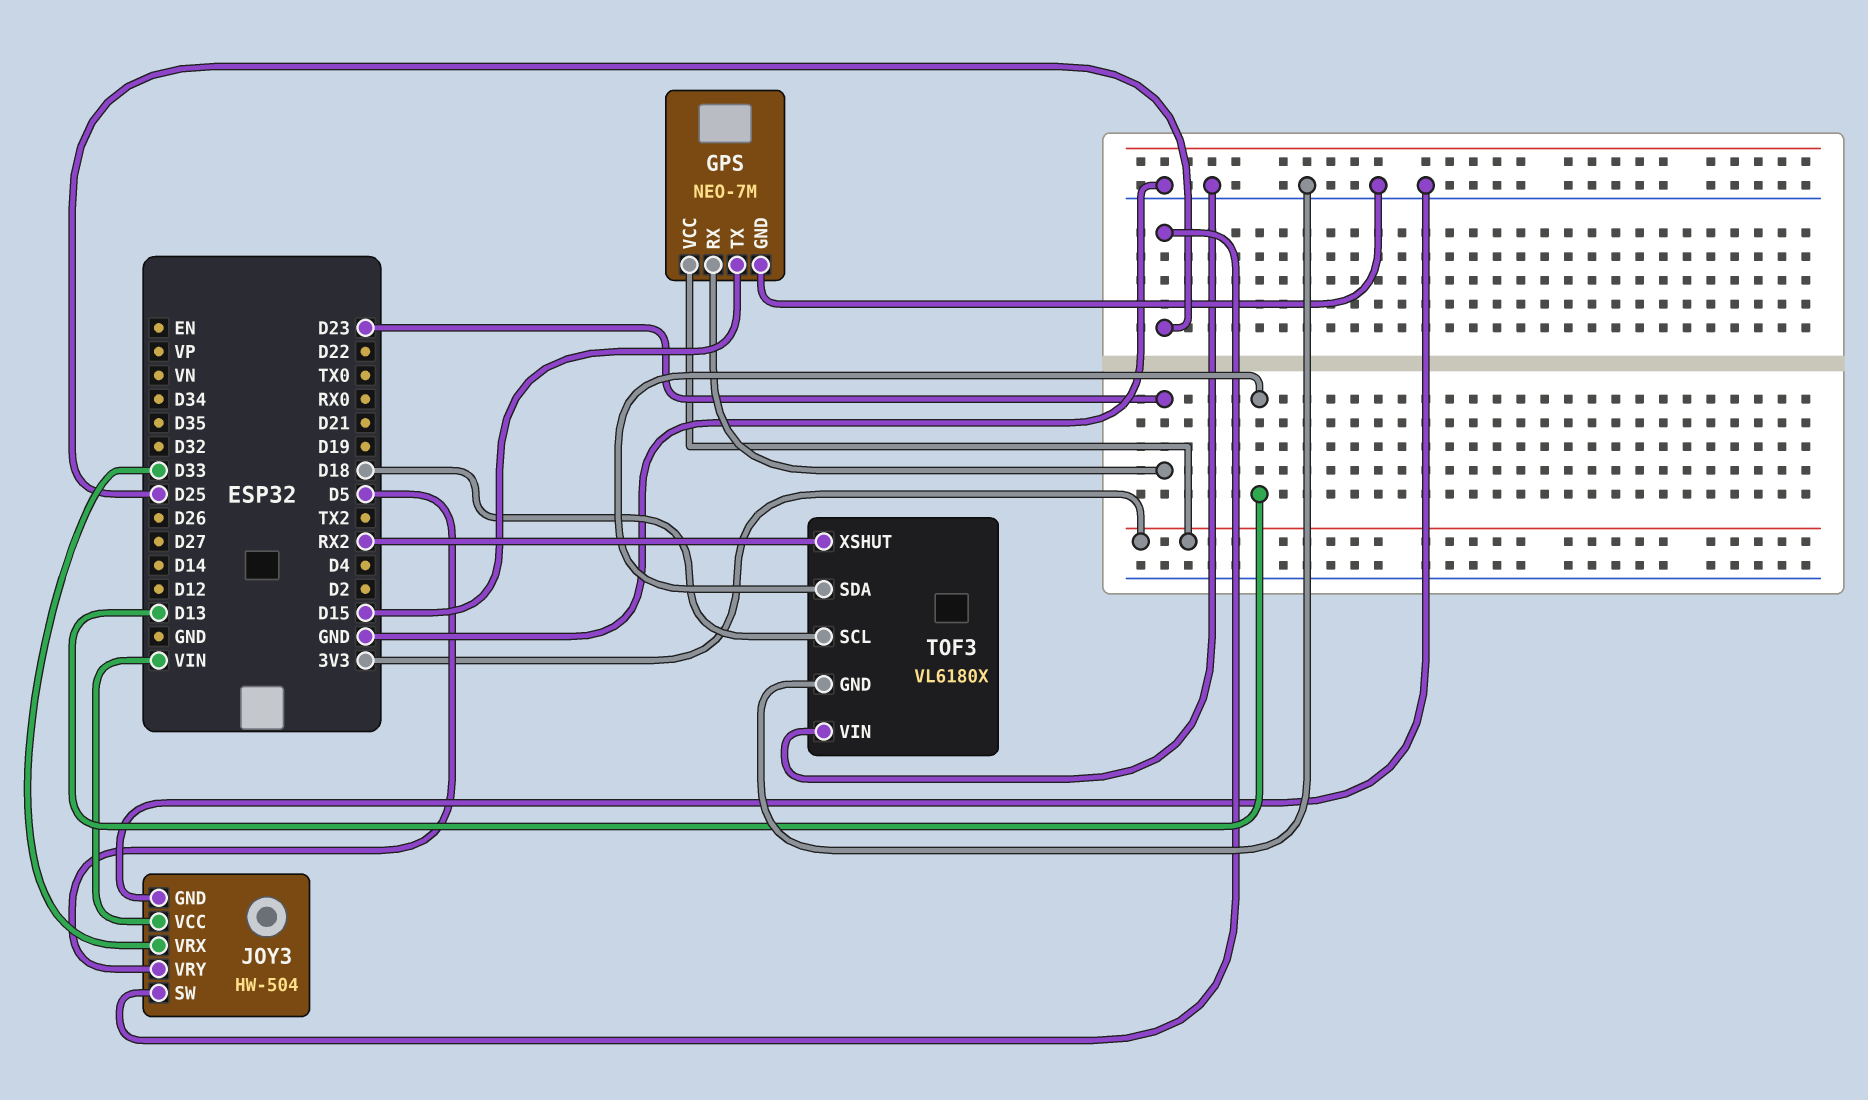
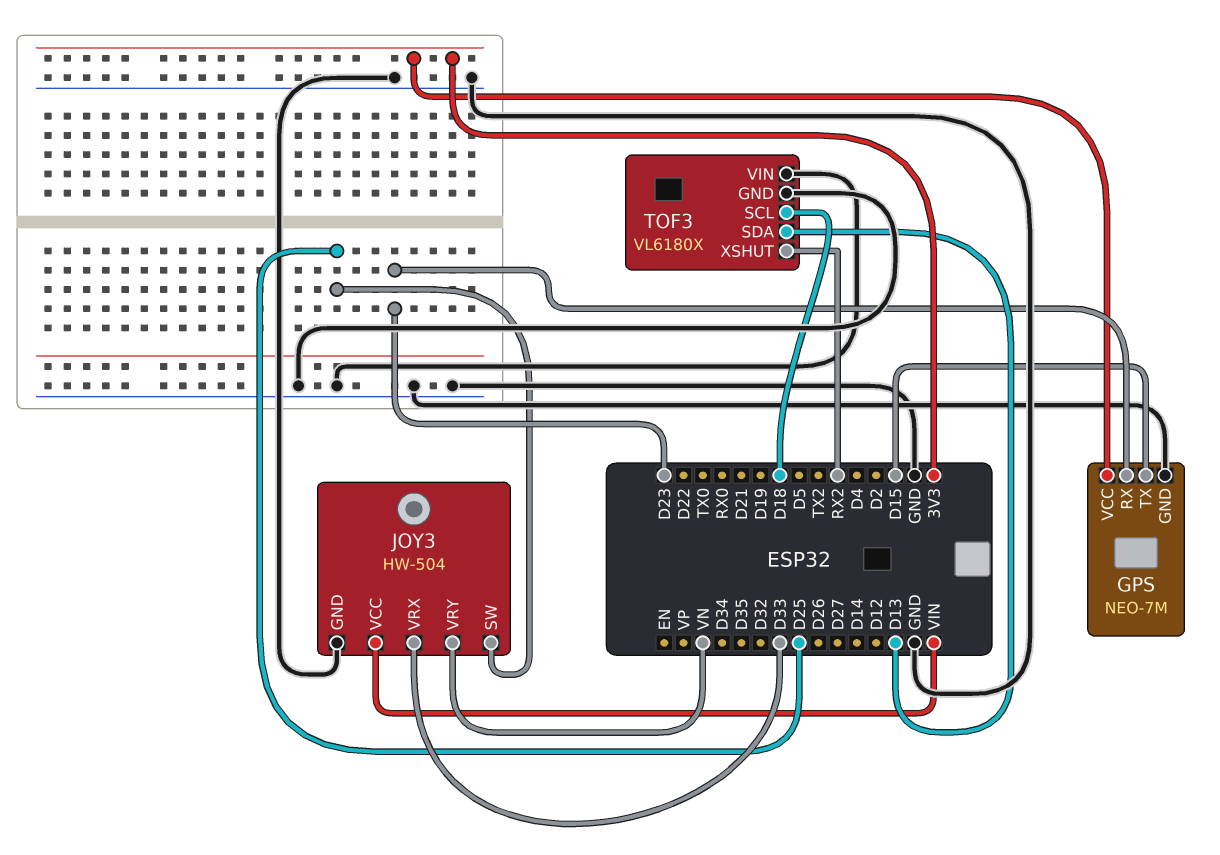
JOY3 pin VRY: D5 -> VN

